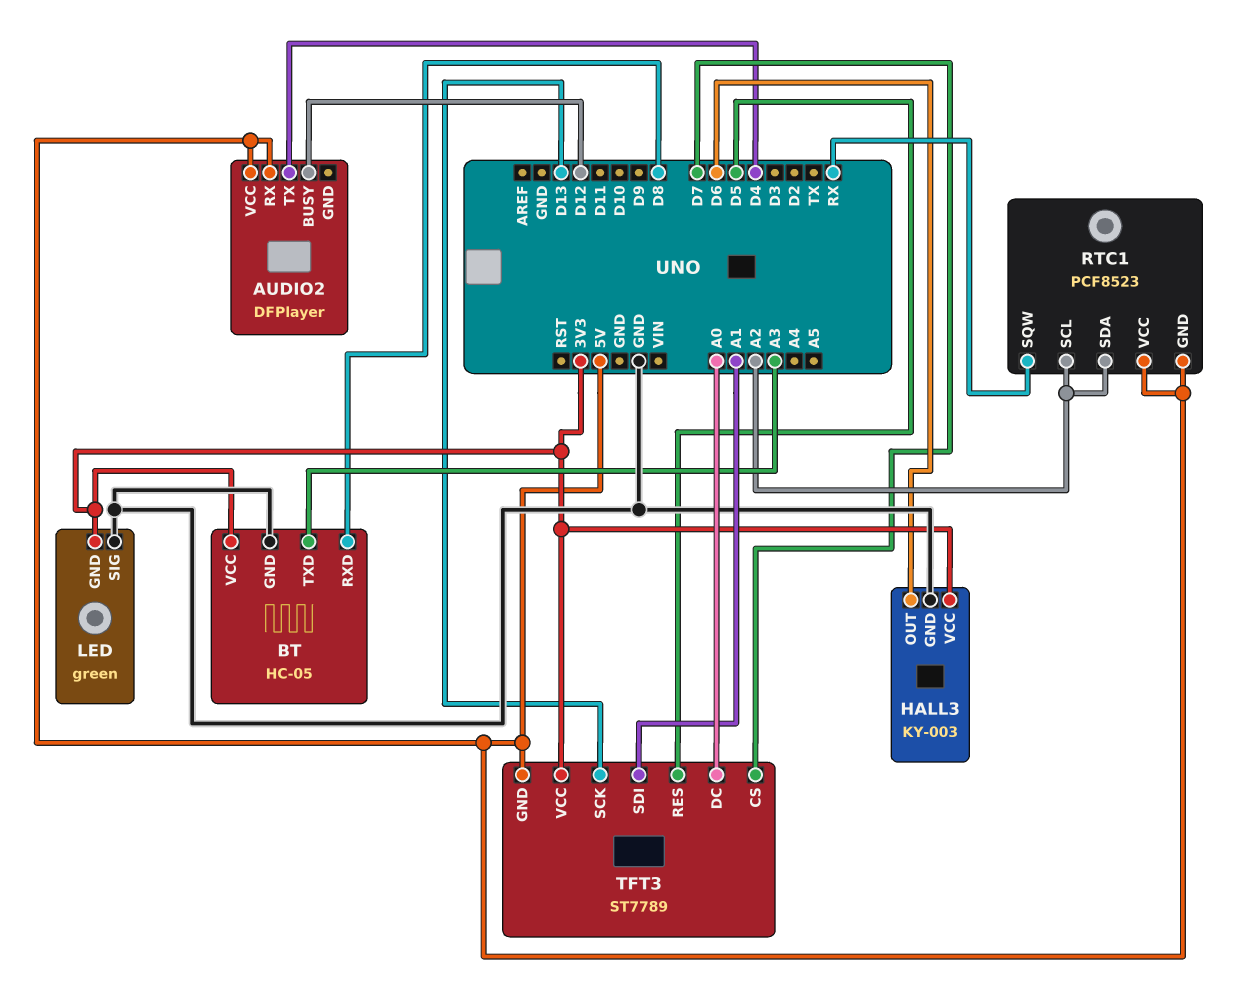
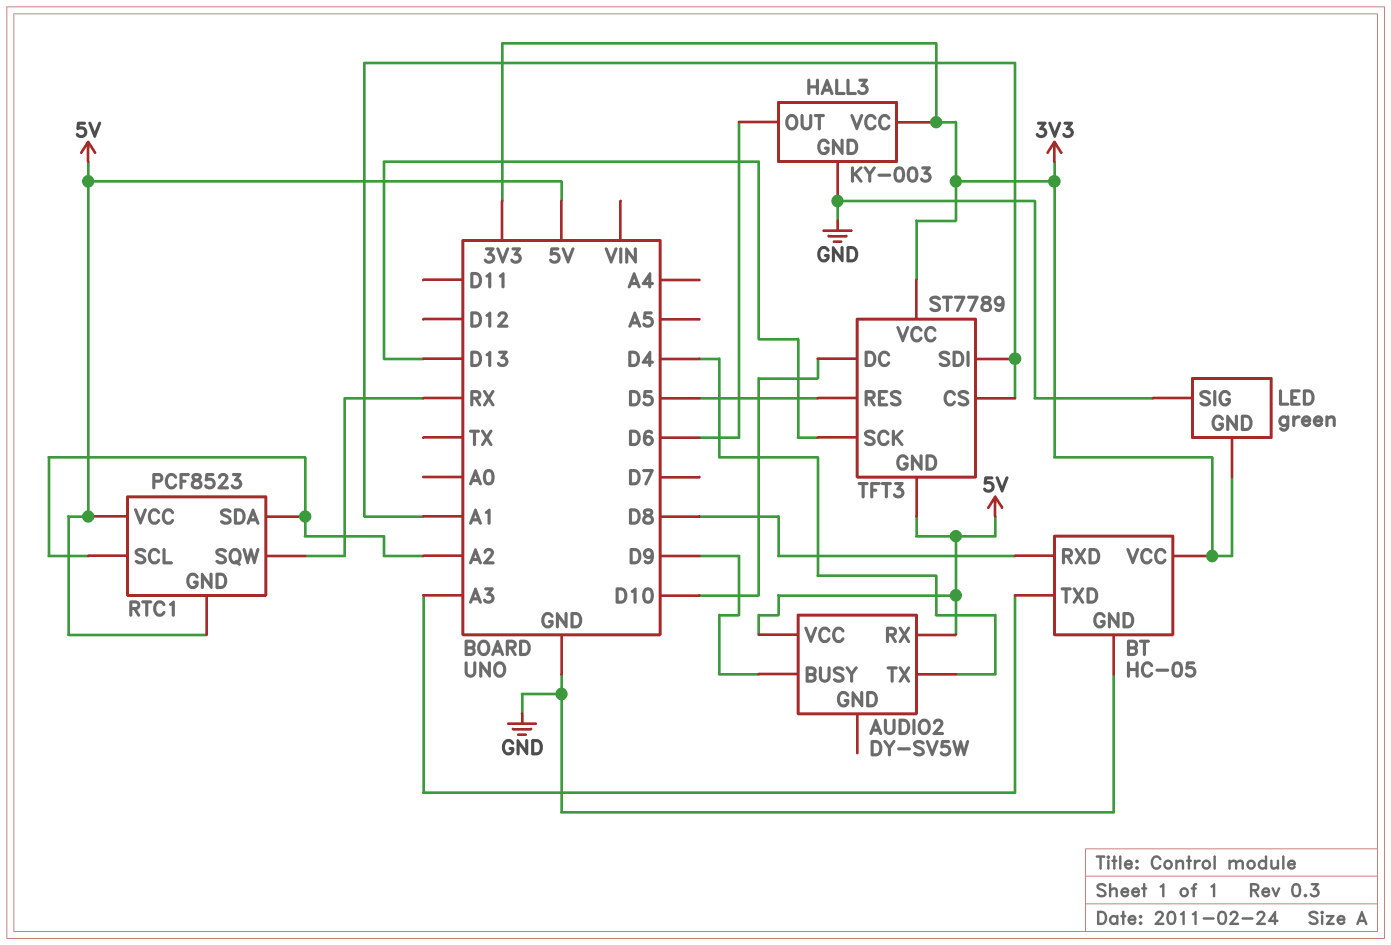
AUDIO2: DFPlayer -> DY-SV5W
AUDIO2 pin BUSY: D12 -> D9
TFT3 pin CS: D7 -> A1
TFT3 pin DC: A0 -> D10

